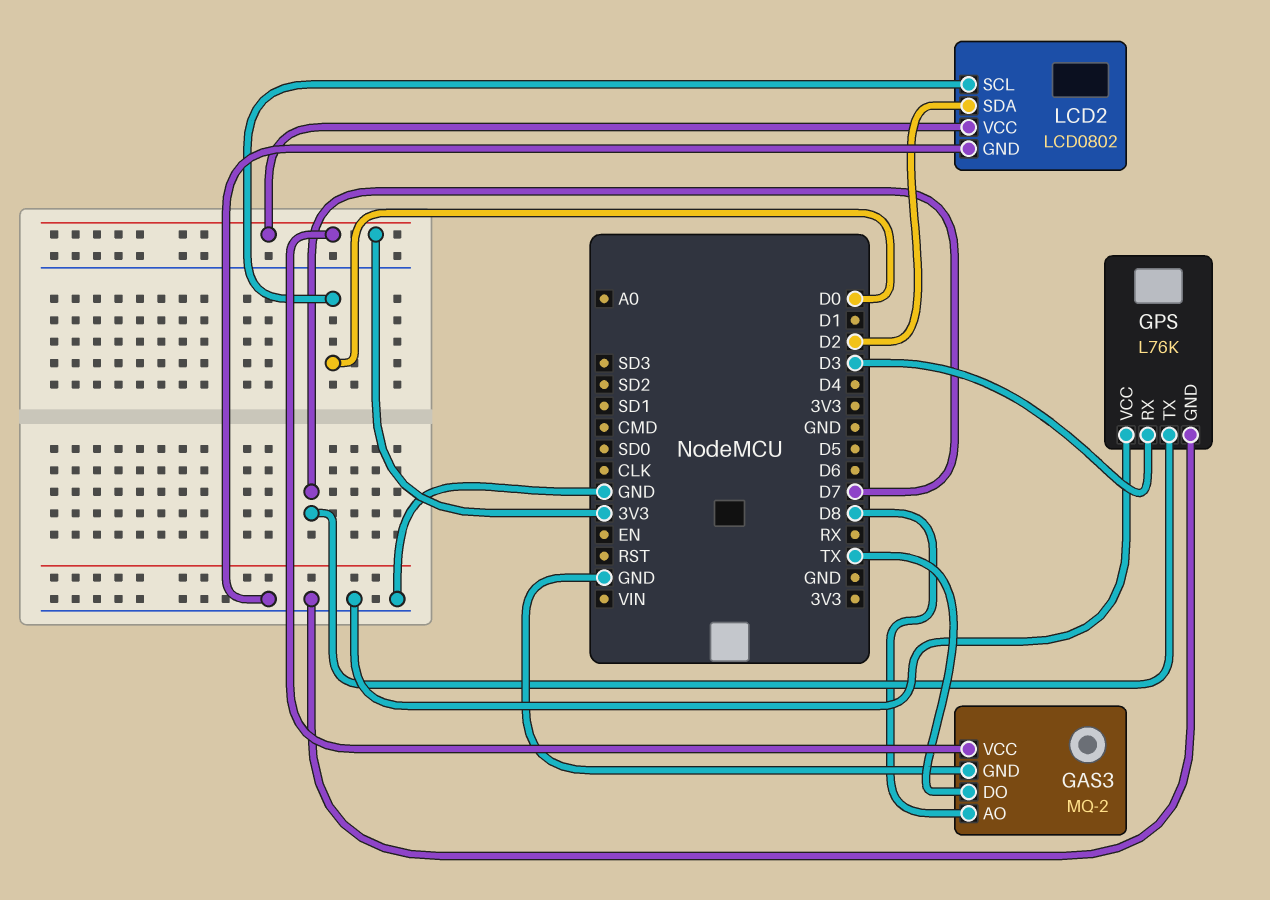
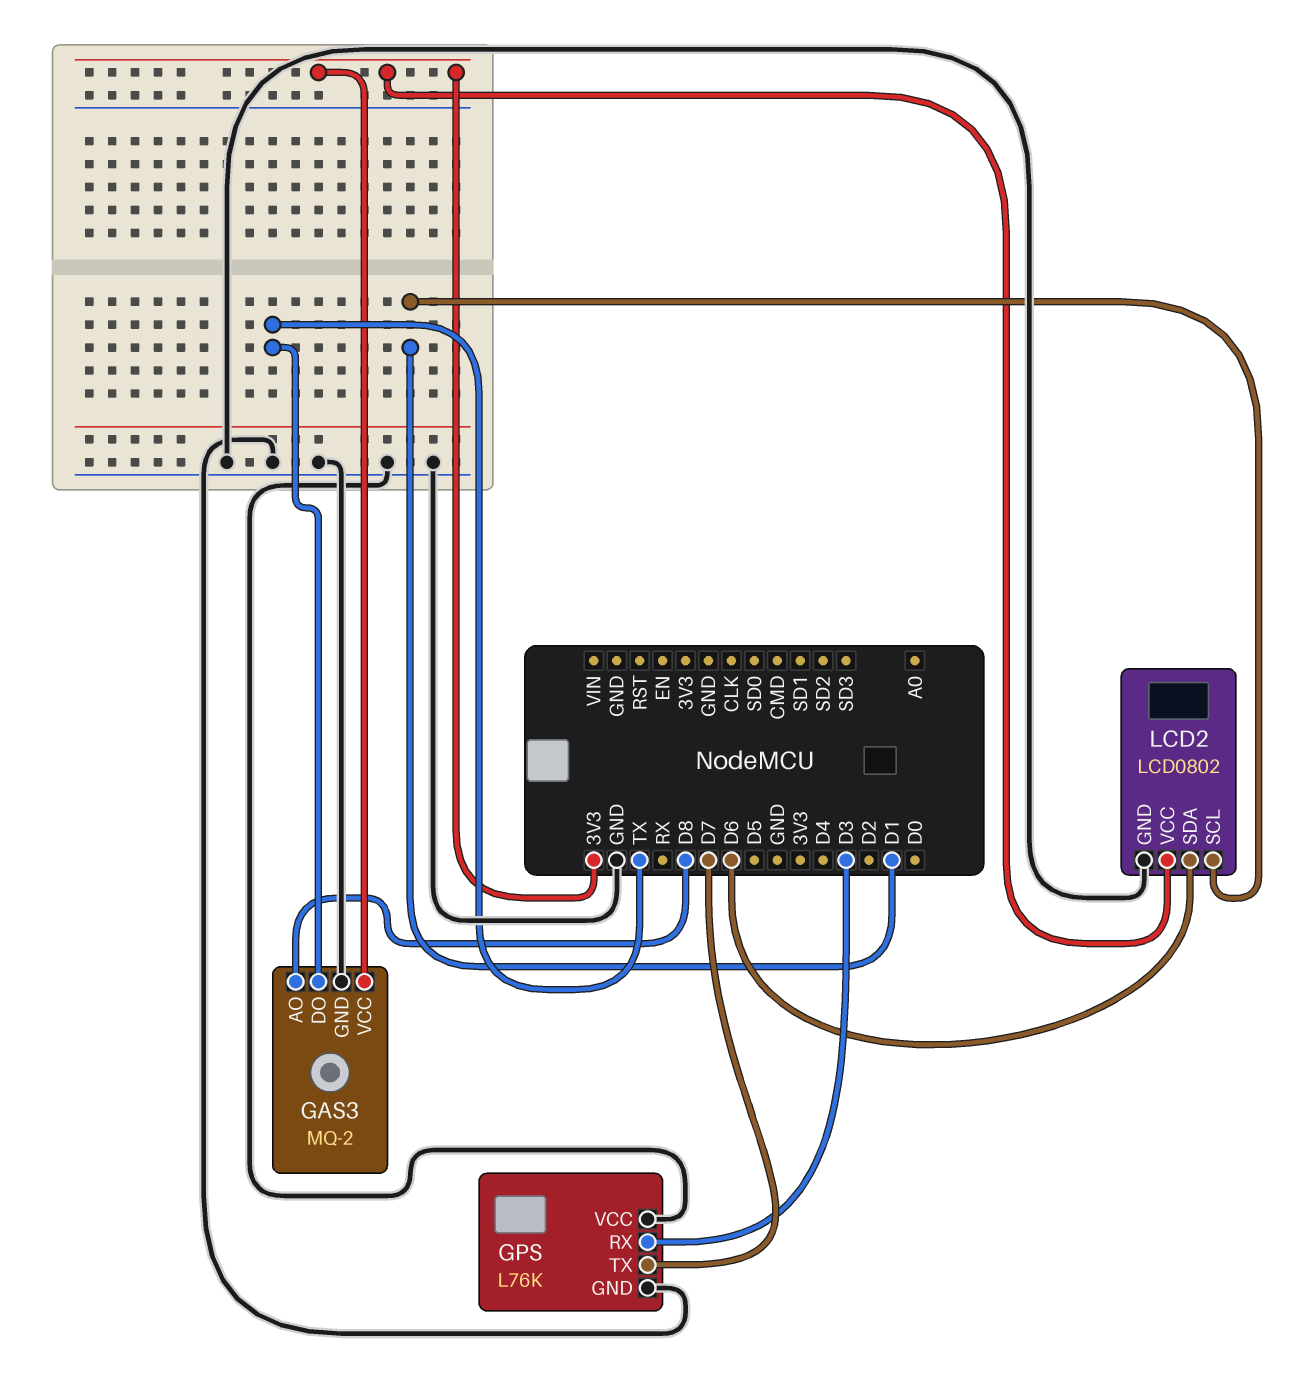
LCD2 pin SCL: D0 -> D1
LCD2 pin SDA: D2 -> D6

